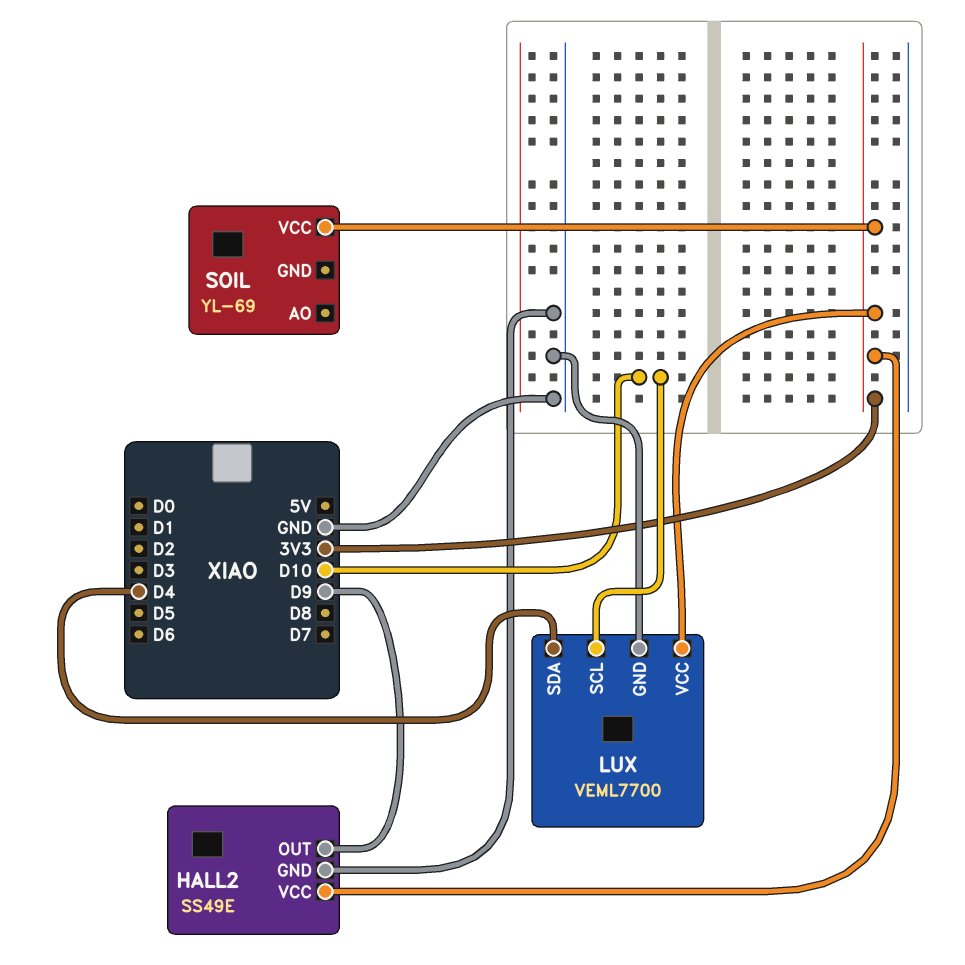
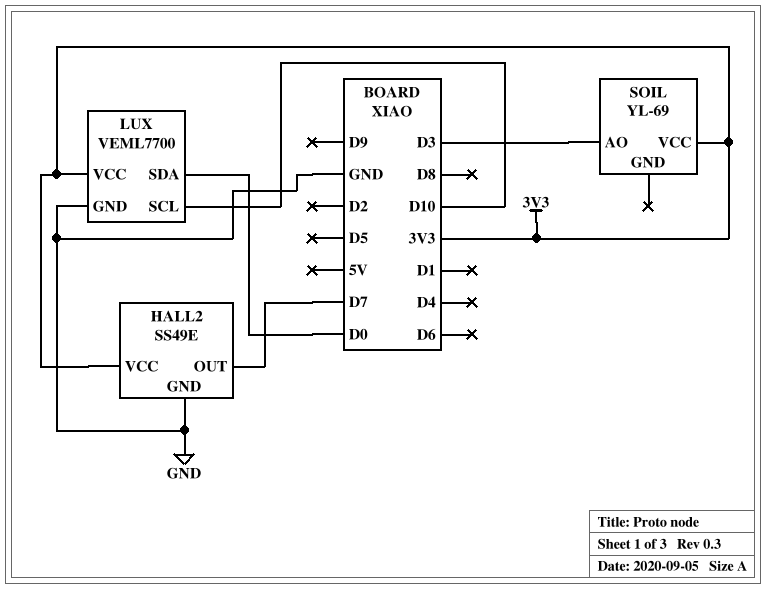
HALL2 pin OUT: D9 -> D7
LUX pin SDA: D4 -> D0
SOIL pin AO: none -> D3

